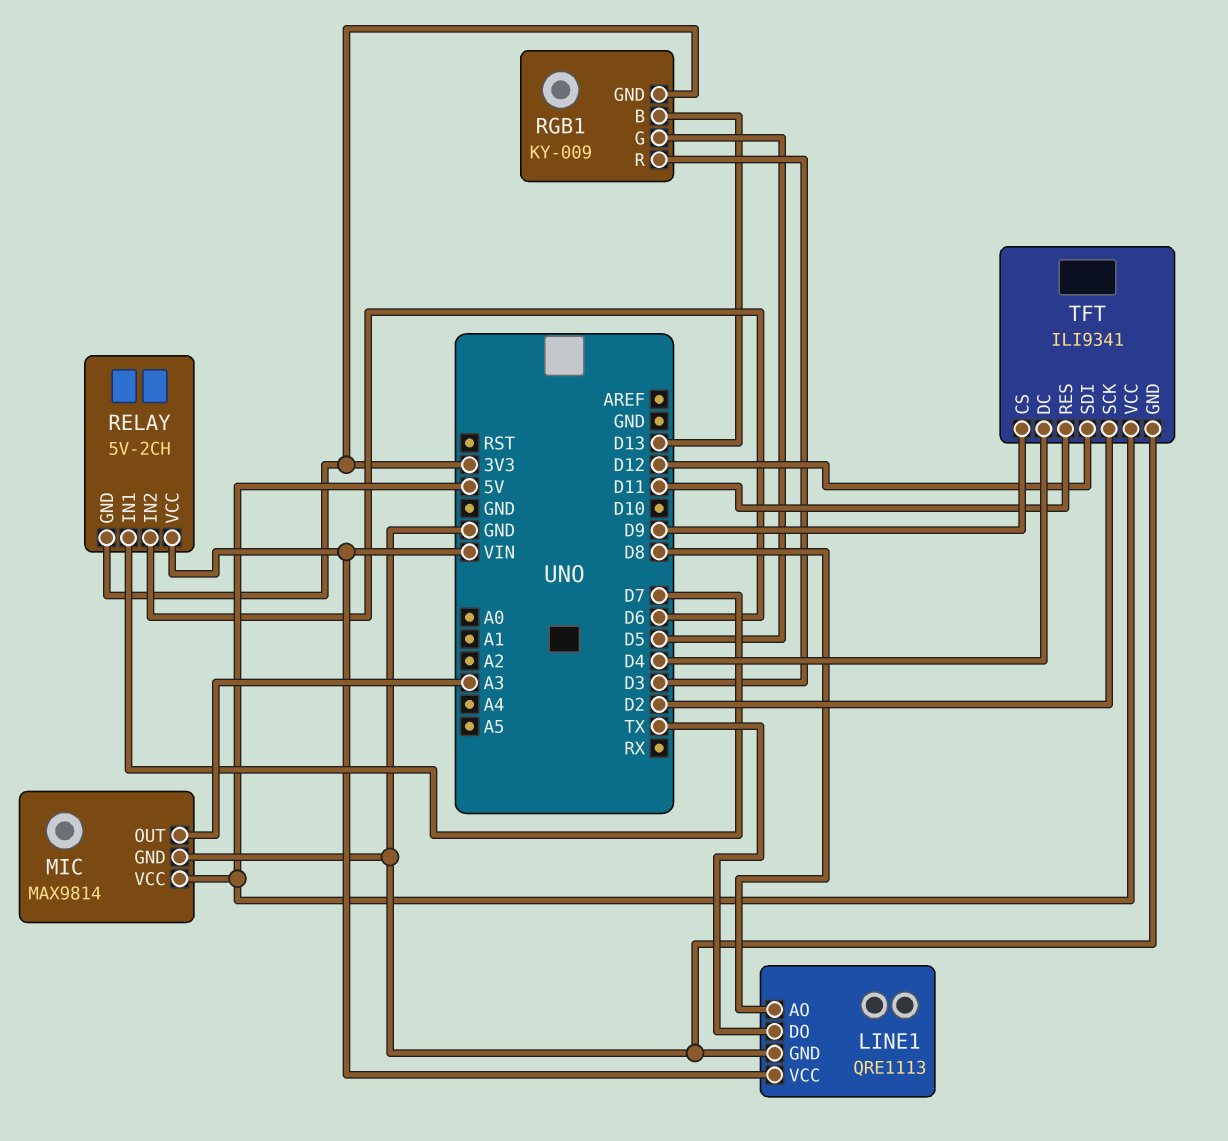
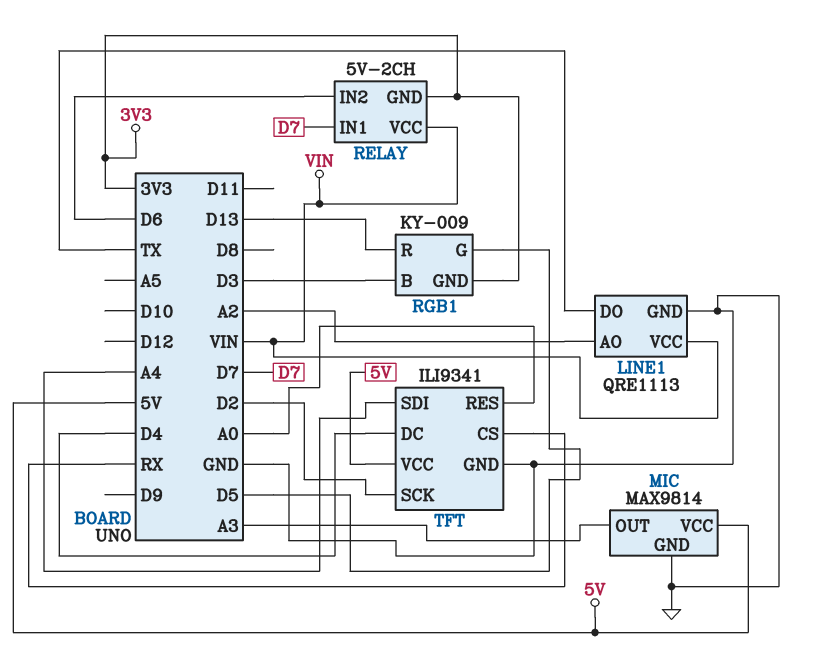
LINE1 pin AO: D8 -> A2
RGB1 pin B: D13 -> D3
RGB1 pin R: D3 -> D13
TFT pin CS: D9 -> RX
TFT pin RES: D11 -> A0
TFT pin SDI: D12 -> A4

